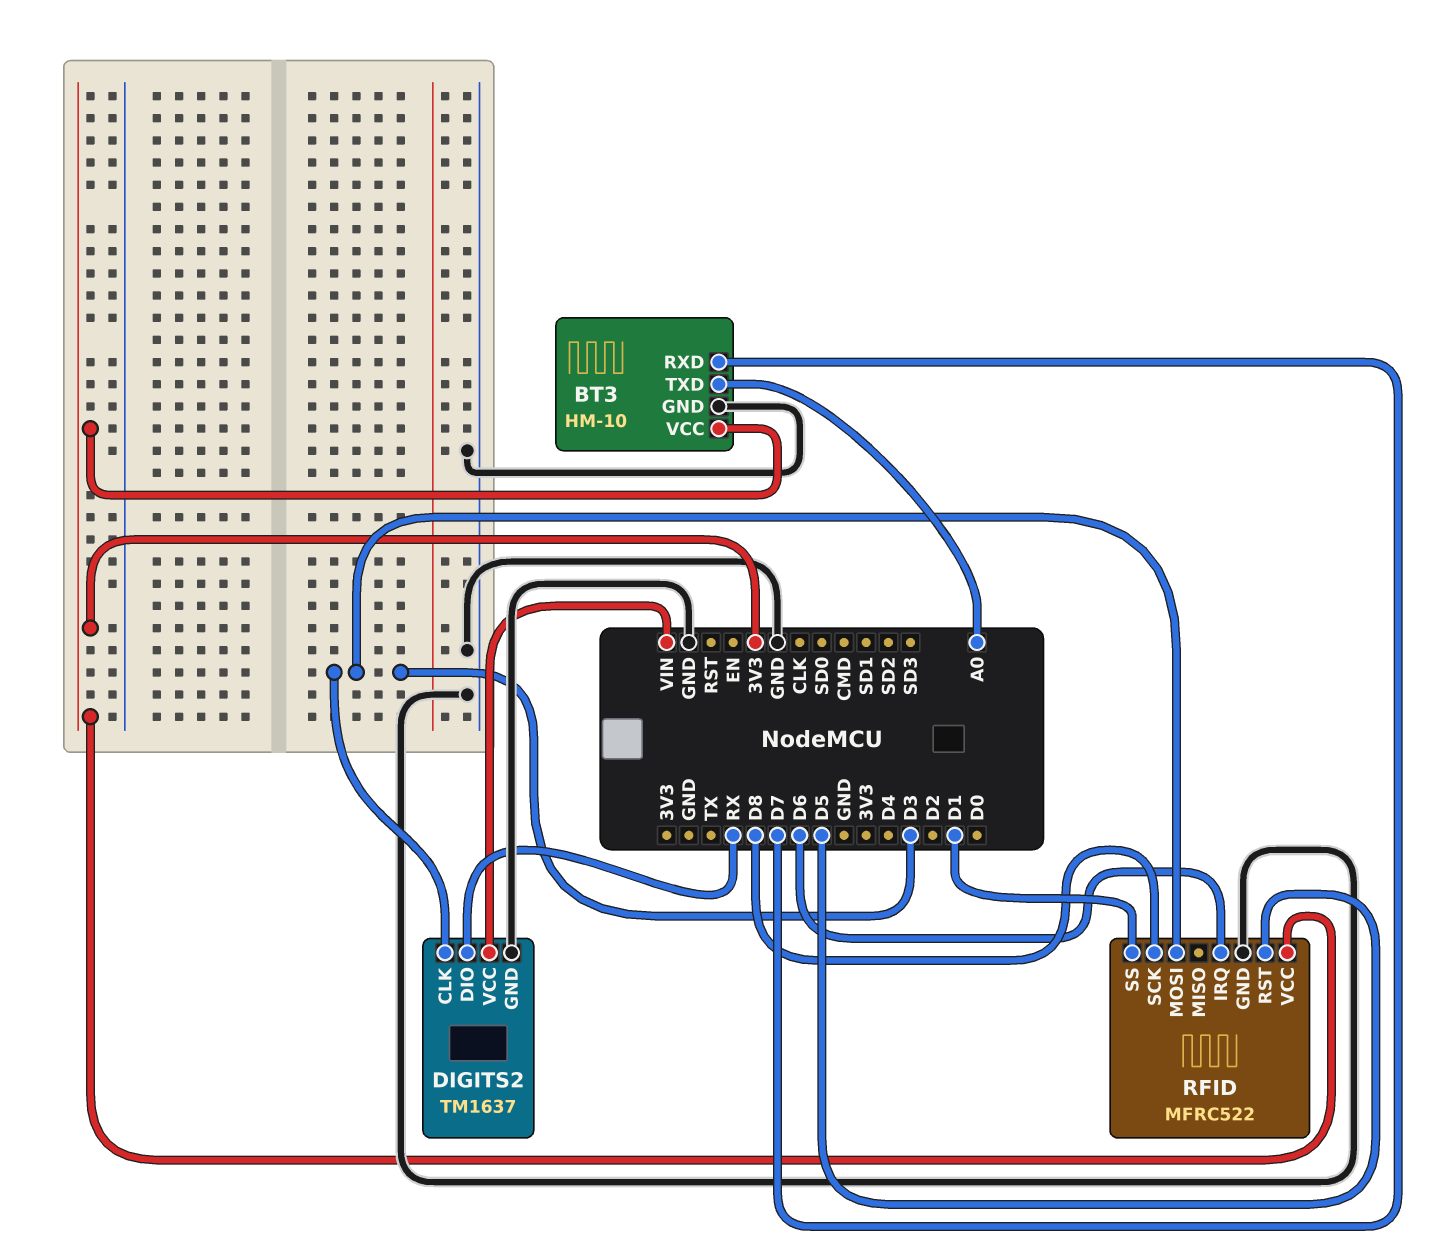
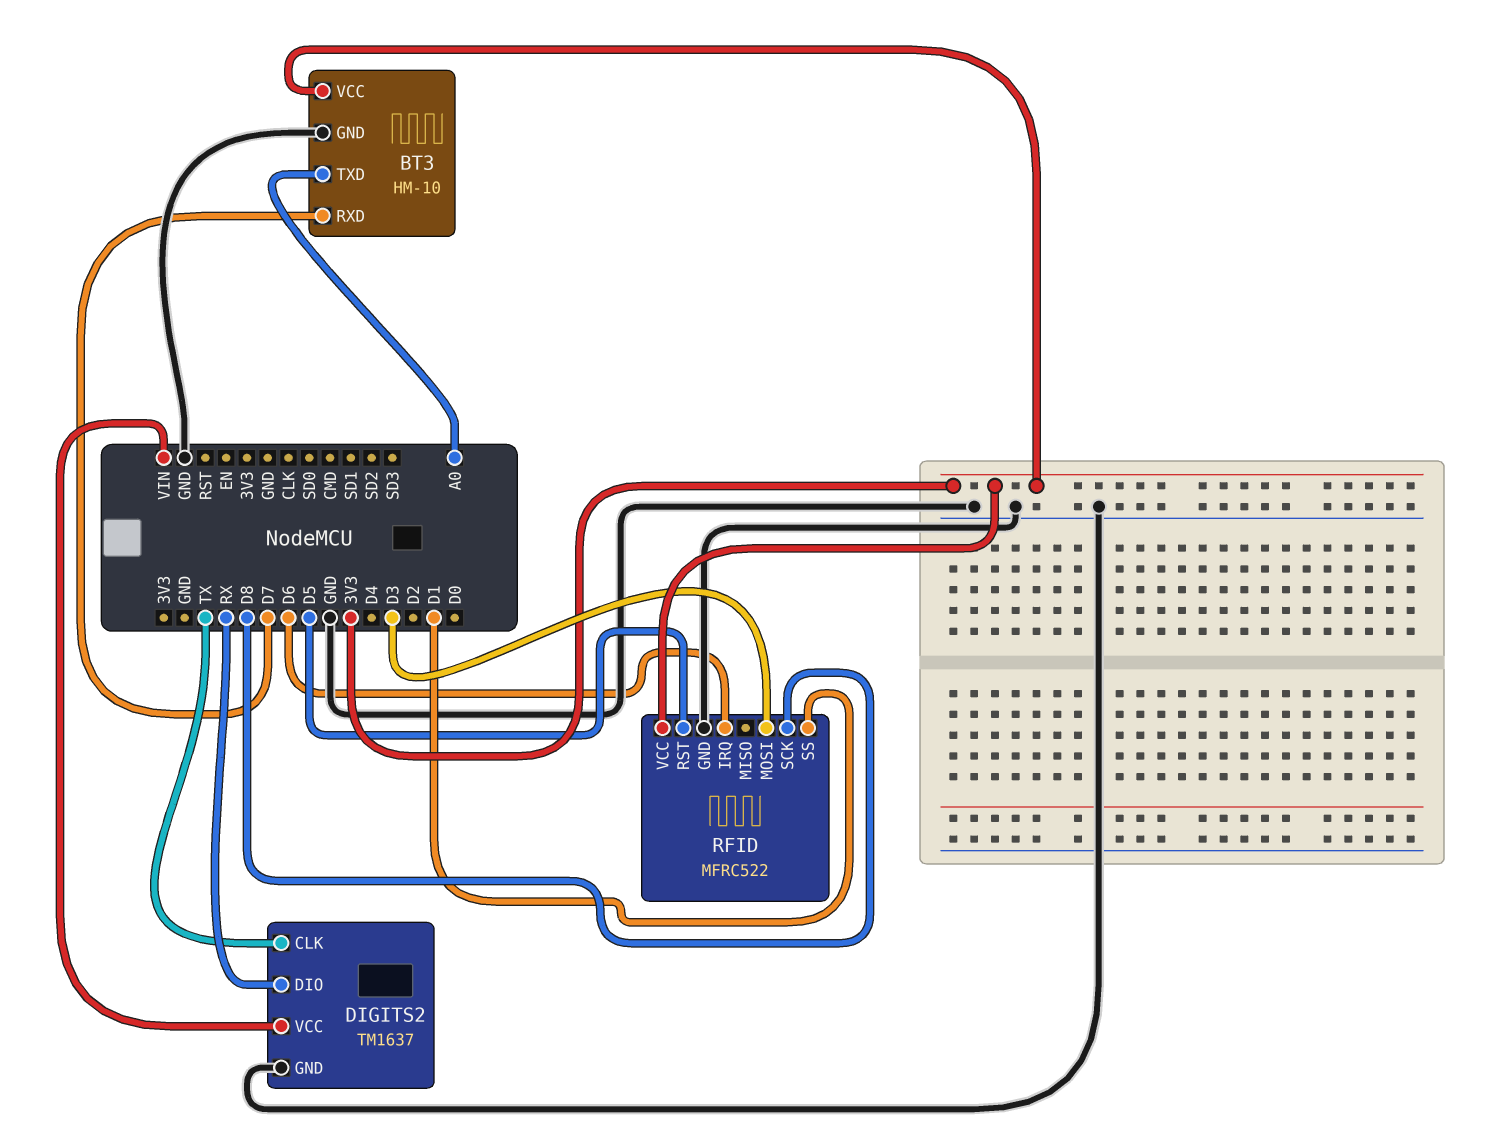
DIGITS2 pin CLK: D3 -> TX

